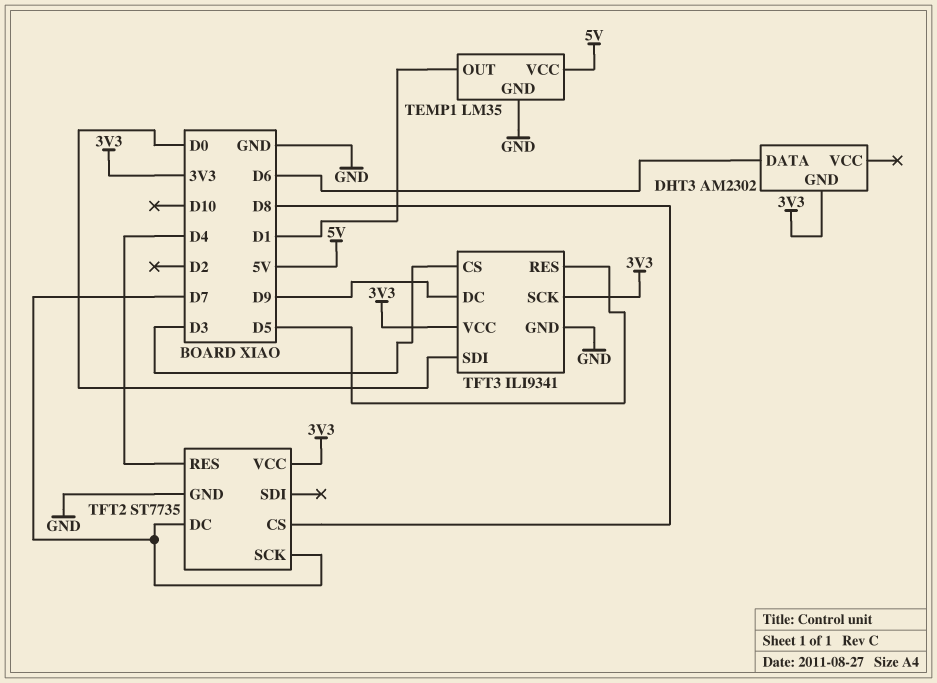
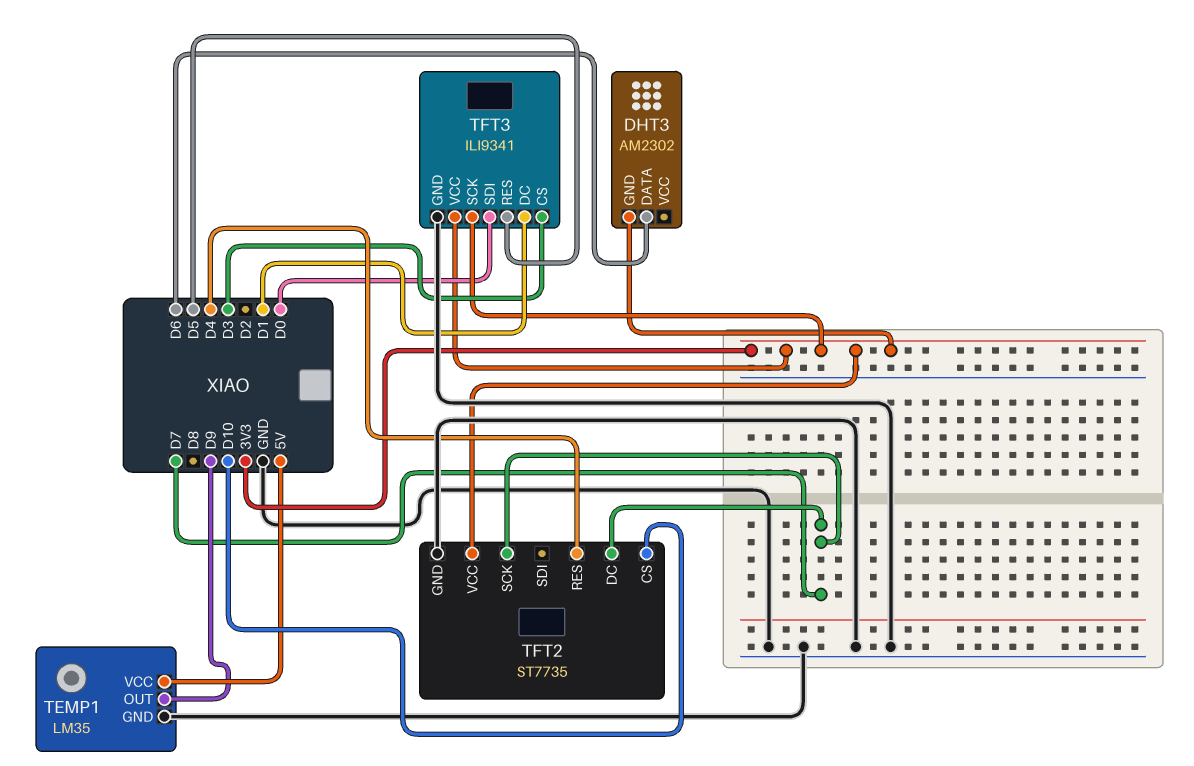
TEMP1 pin OUT: D1 -> D9
TFT2 pin CS: D8 -> D10
TFT3 pin DC: D9 -> D1

